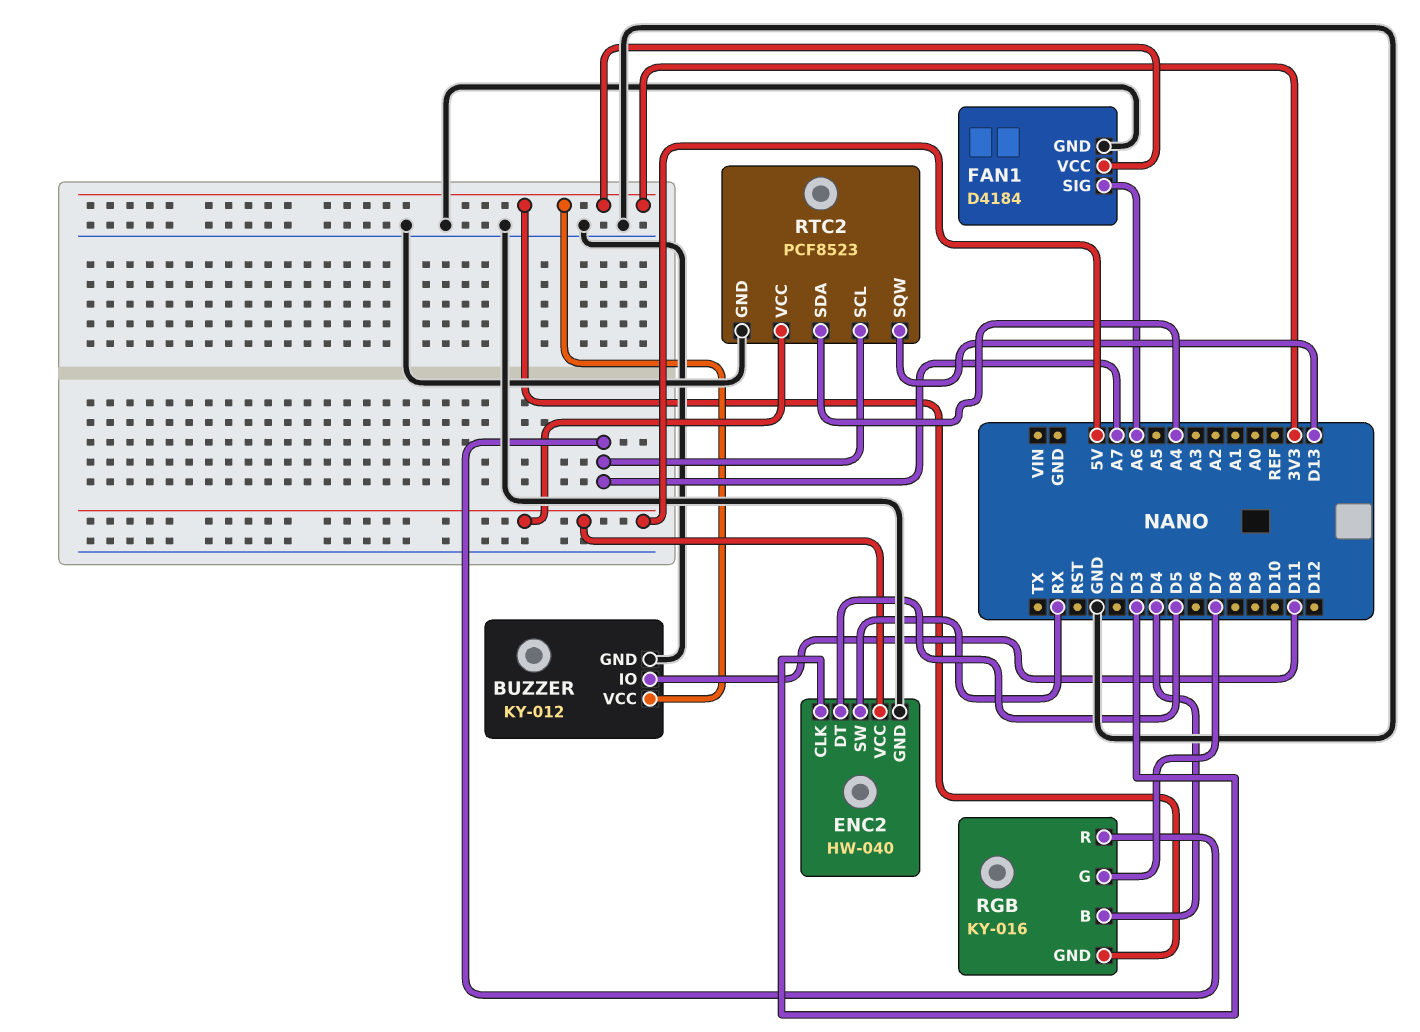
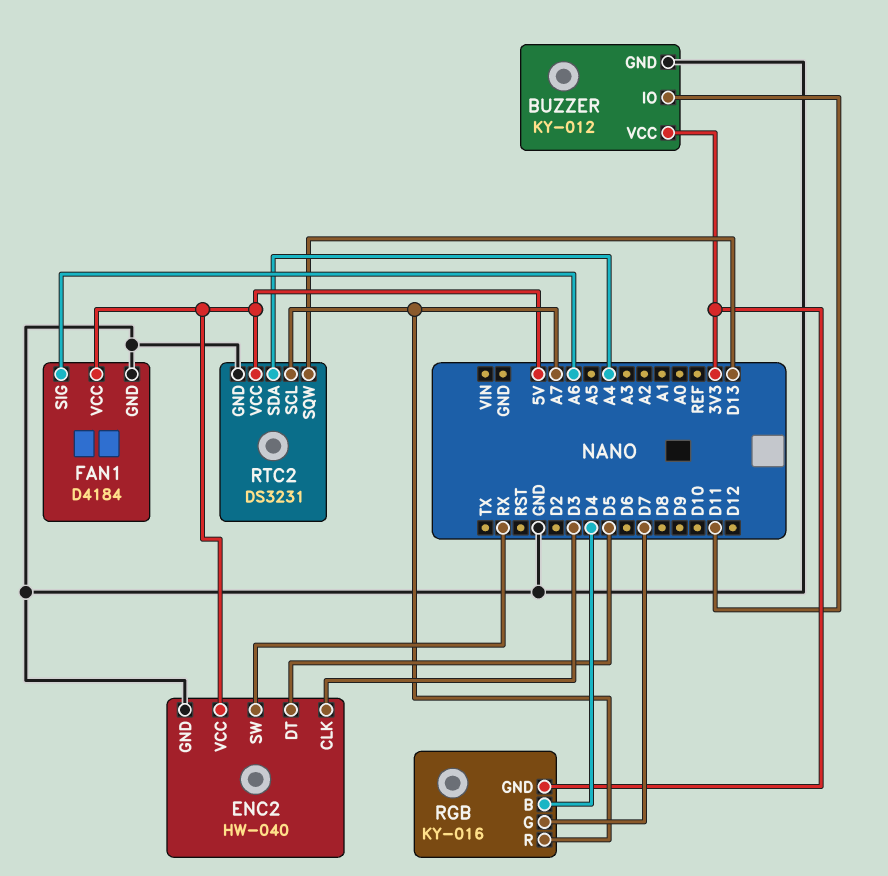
FAN1 pin VCC: 3V3 -> 5V
RTC2: PCF8523 -> DS3231

